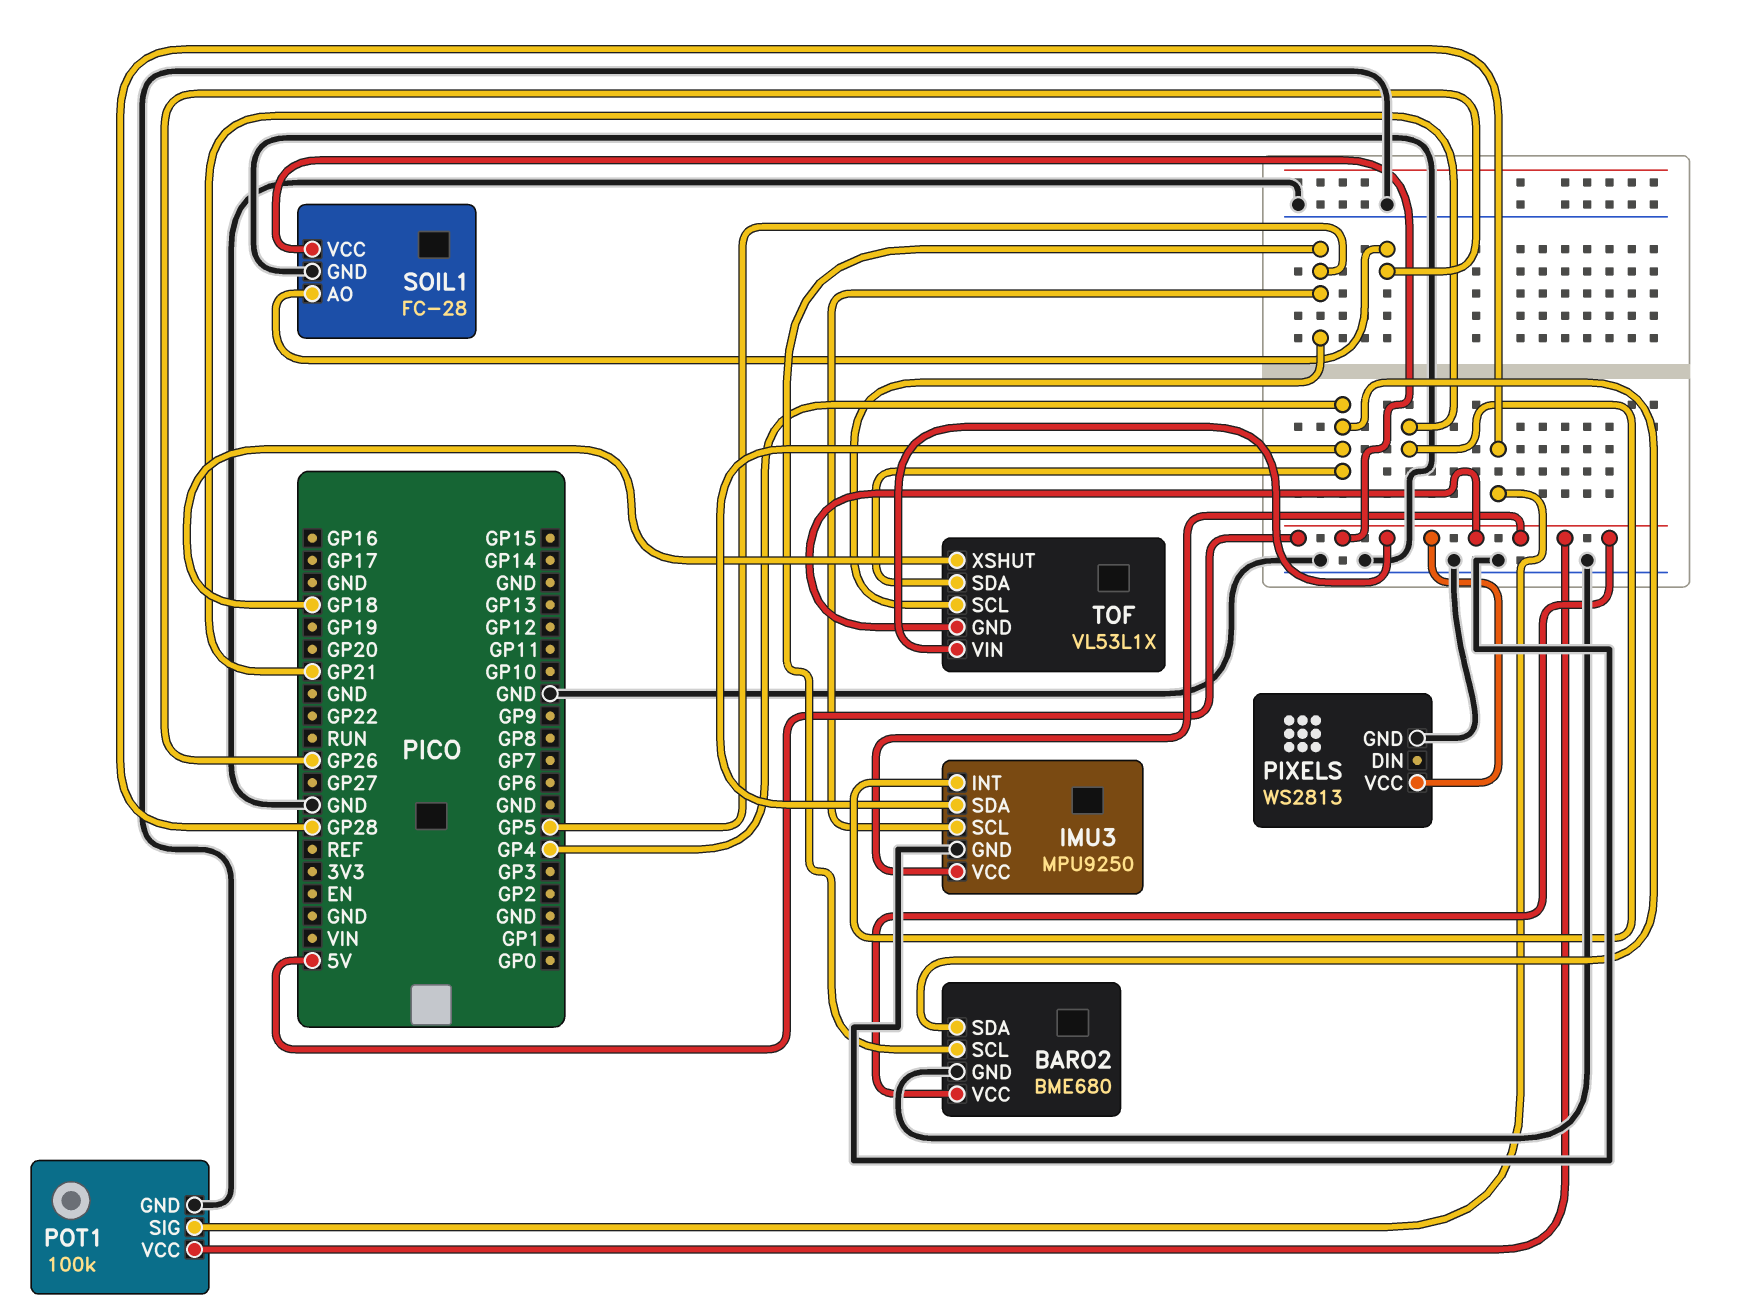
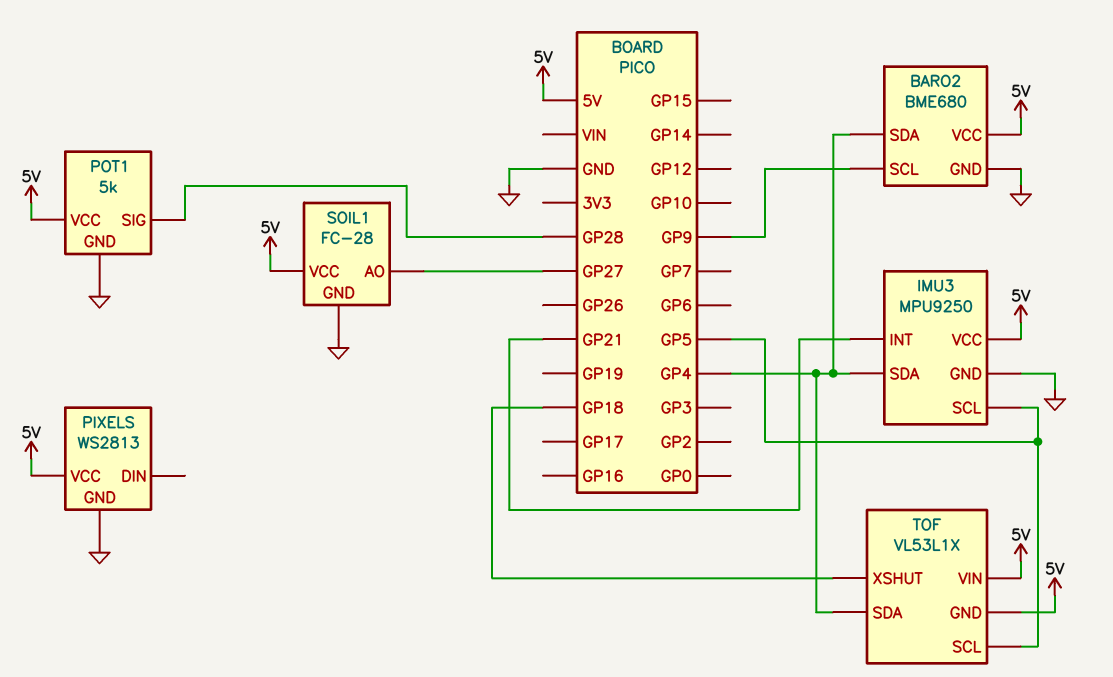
BARO2 pin SCL: GP5 -> GP9
POT1: 100k -> 5k
SOIL1 pin AO: GP26 -> GP27

